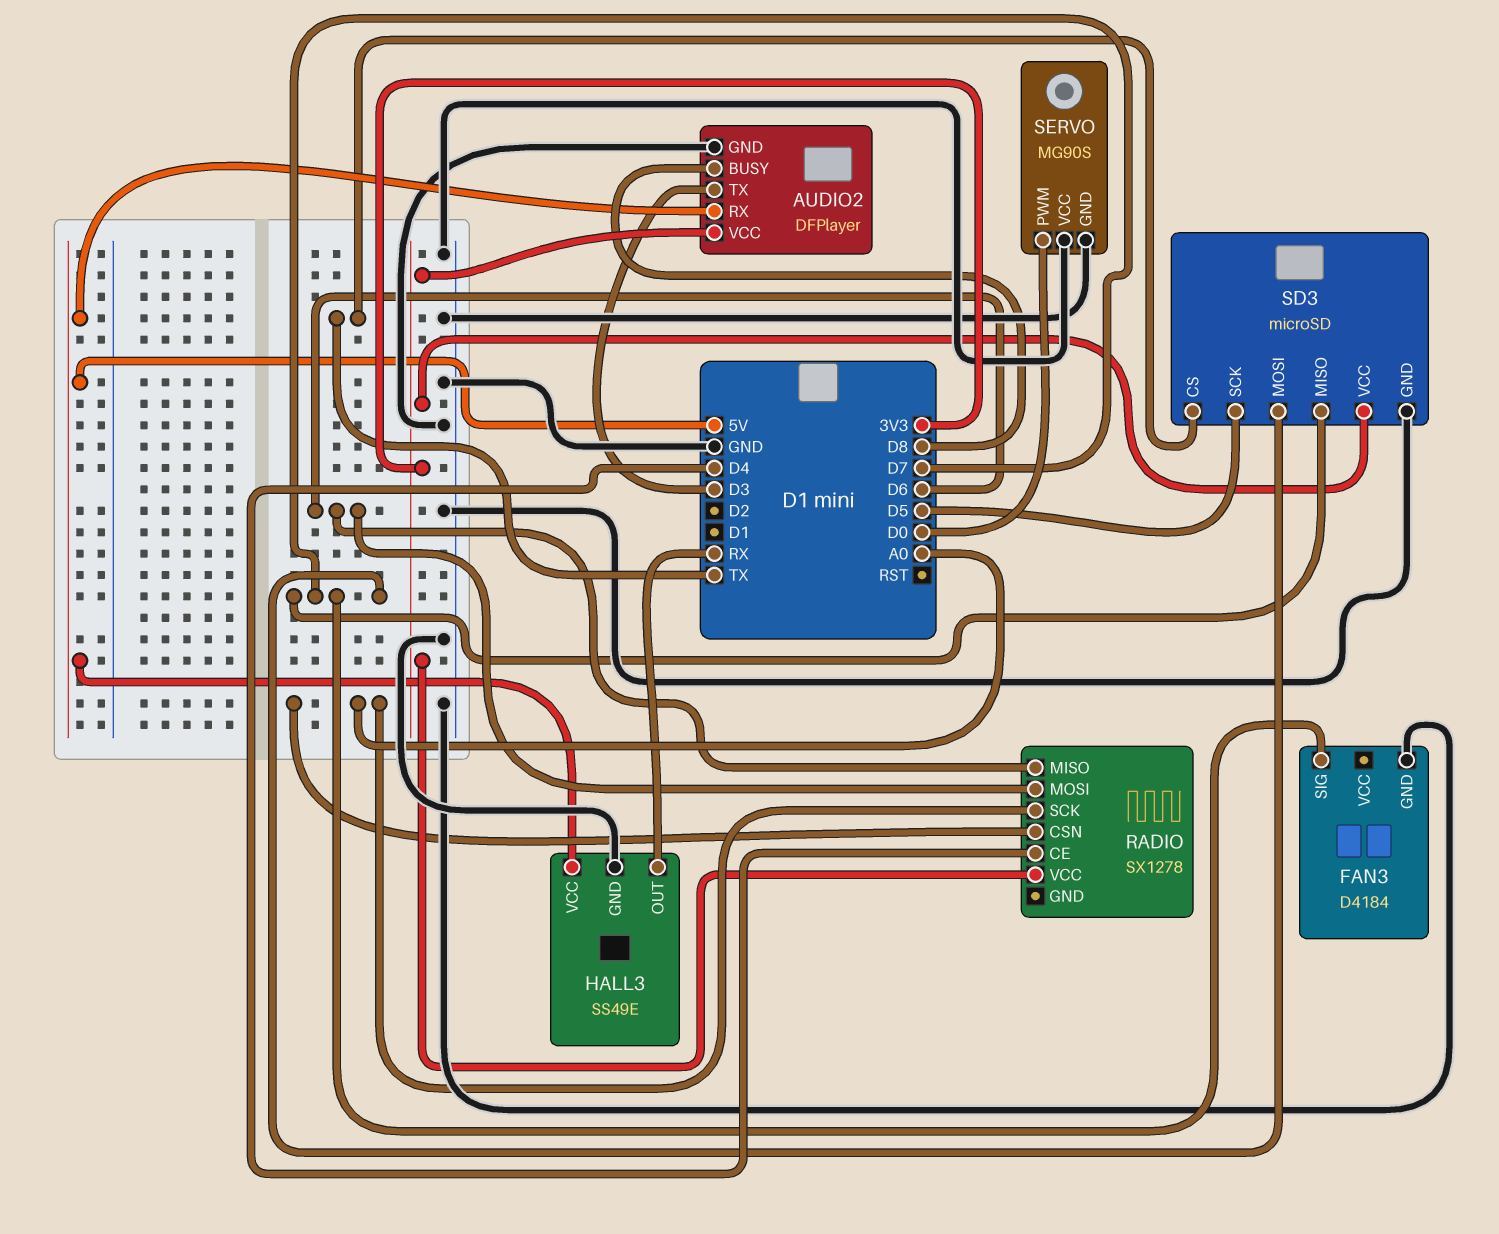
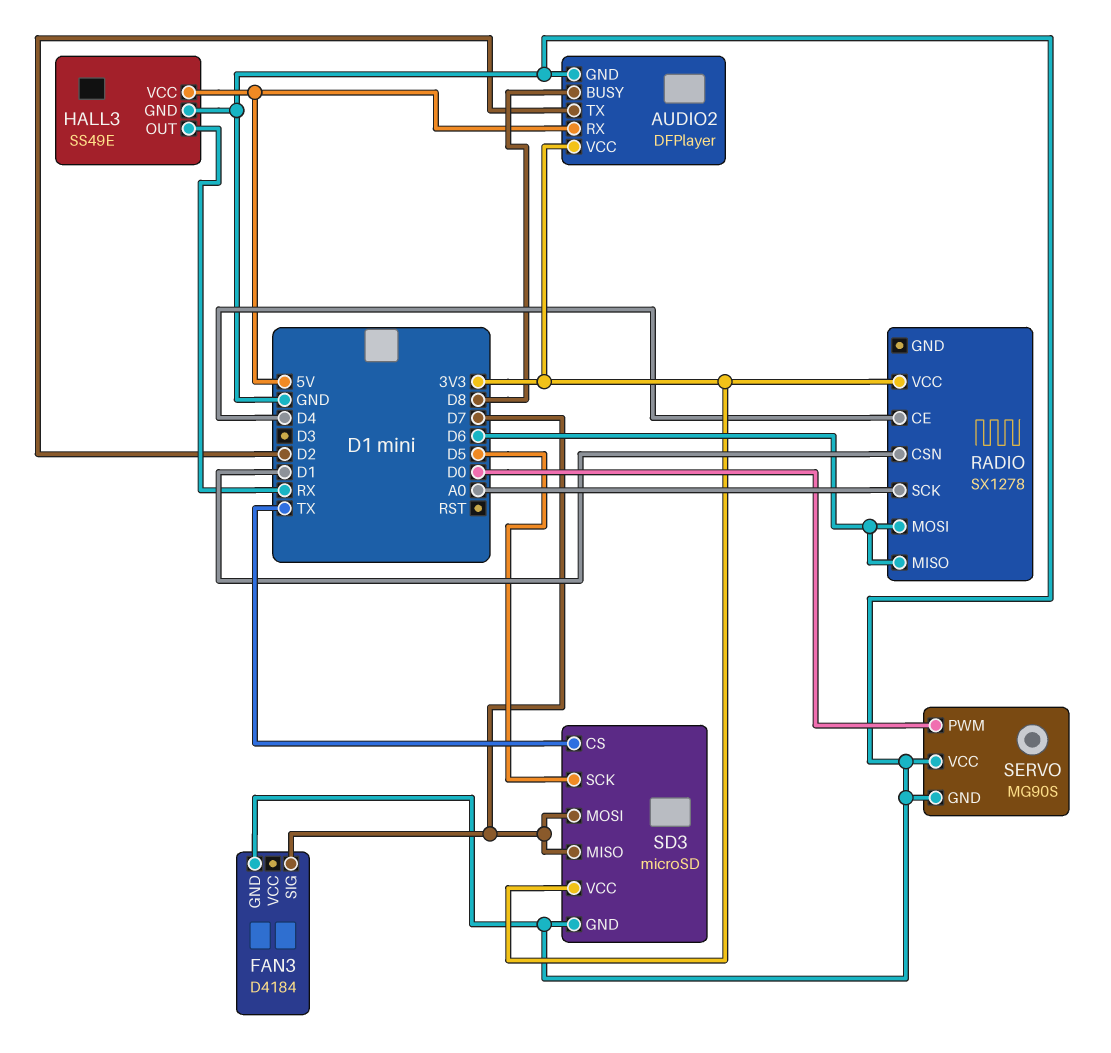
AUDIO2 pin TX: D3 -> D2
RADIO pin CSN: A0 -> D1

